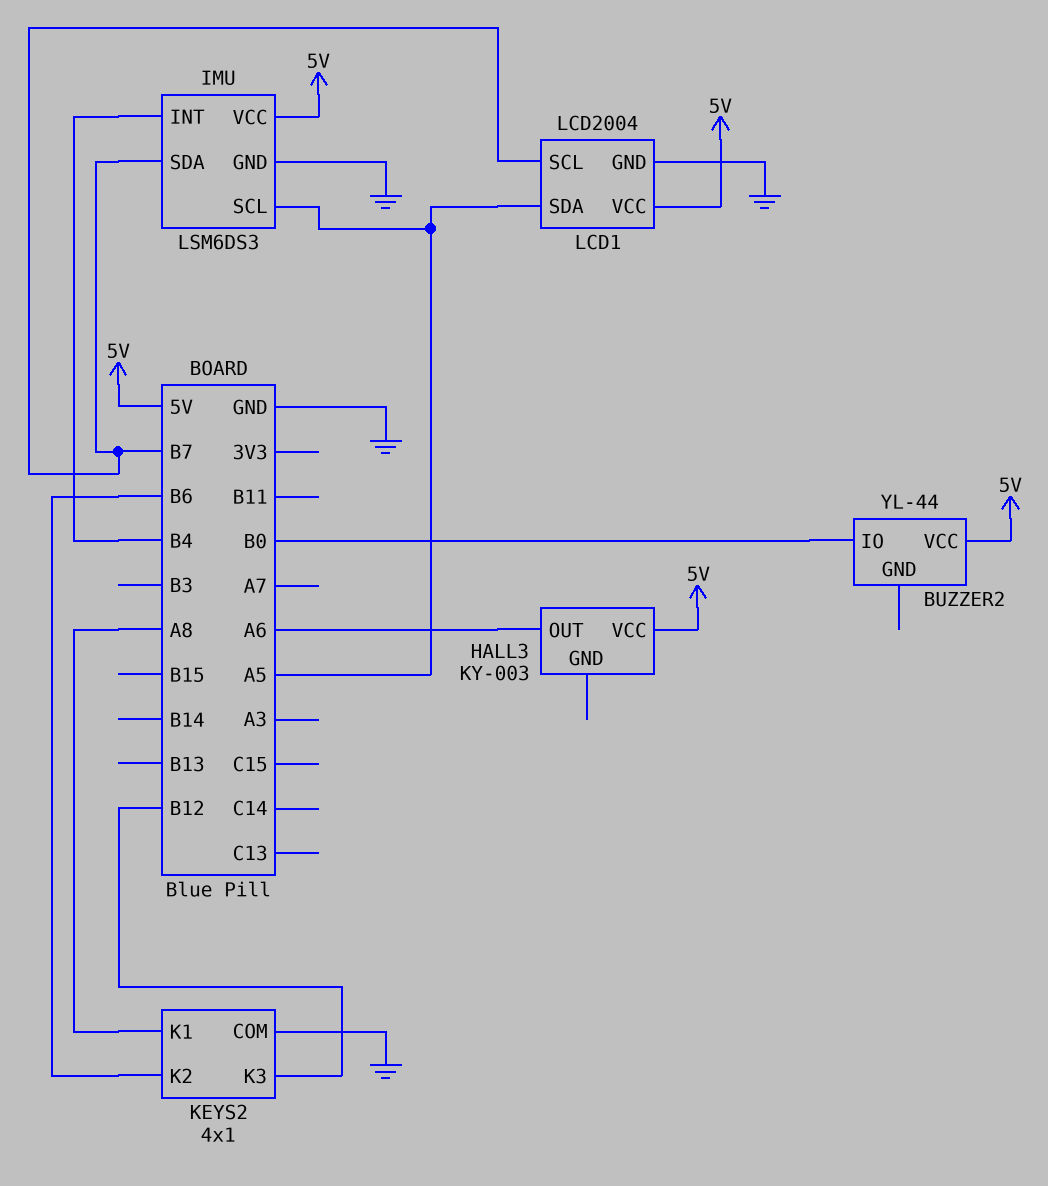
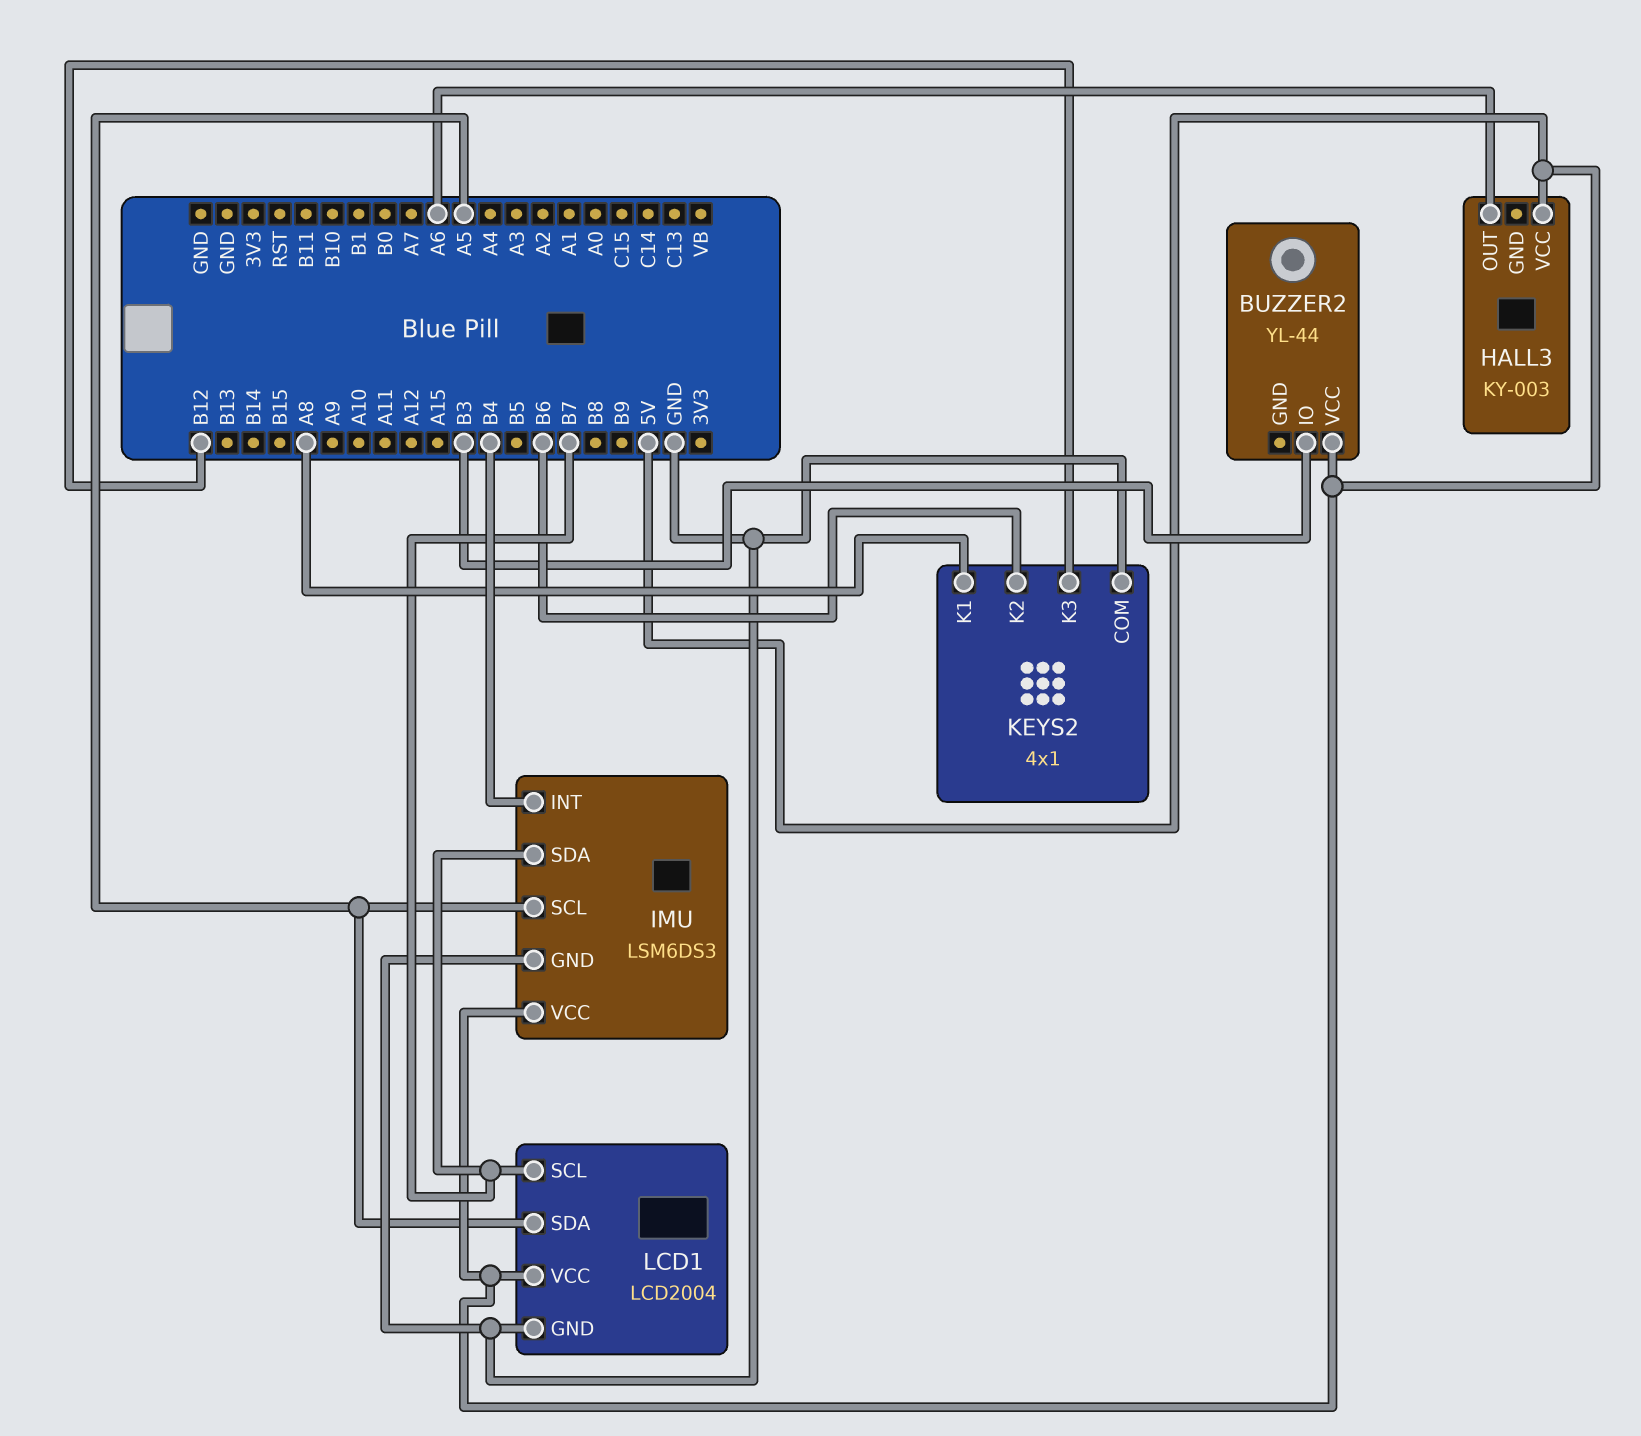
BUZZER2 pin IO: B0 -> B3

